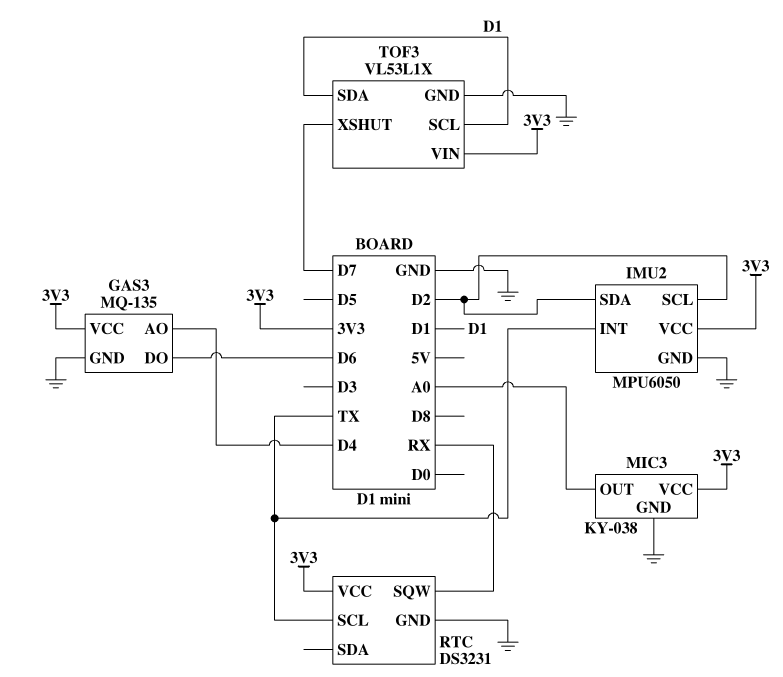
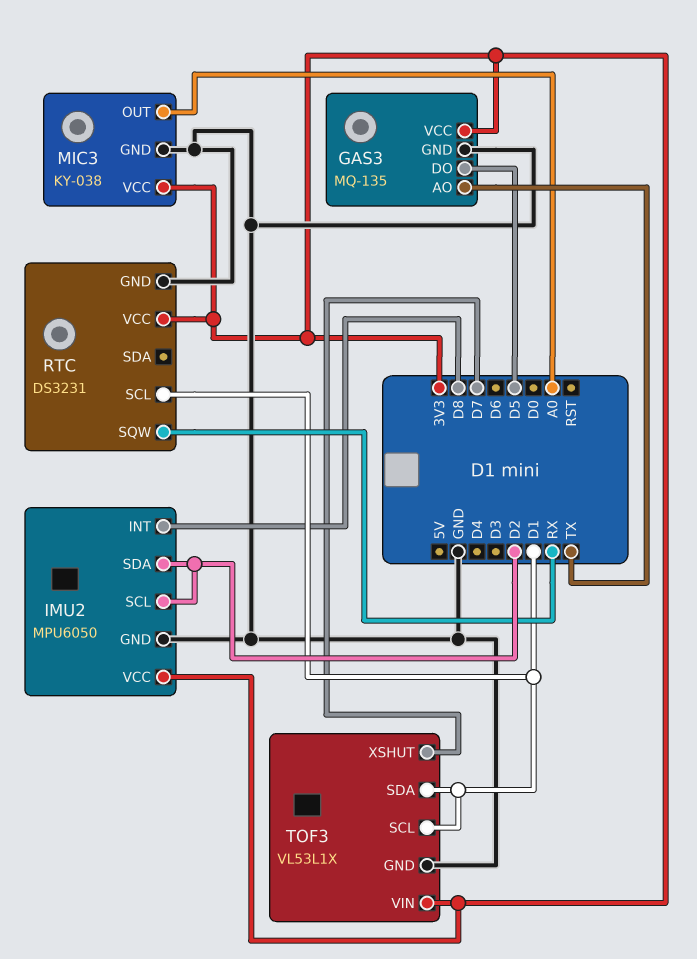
GAS3 pin AO: D4 -> TX
GAS3 pin DO: D6 -> D5
IMU2 pin INT: TX -> D8
RTC pin SCL: TX -> D1

